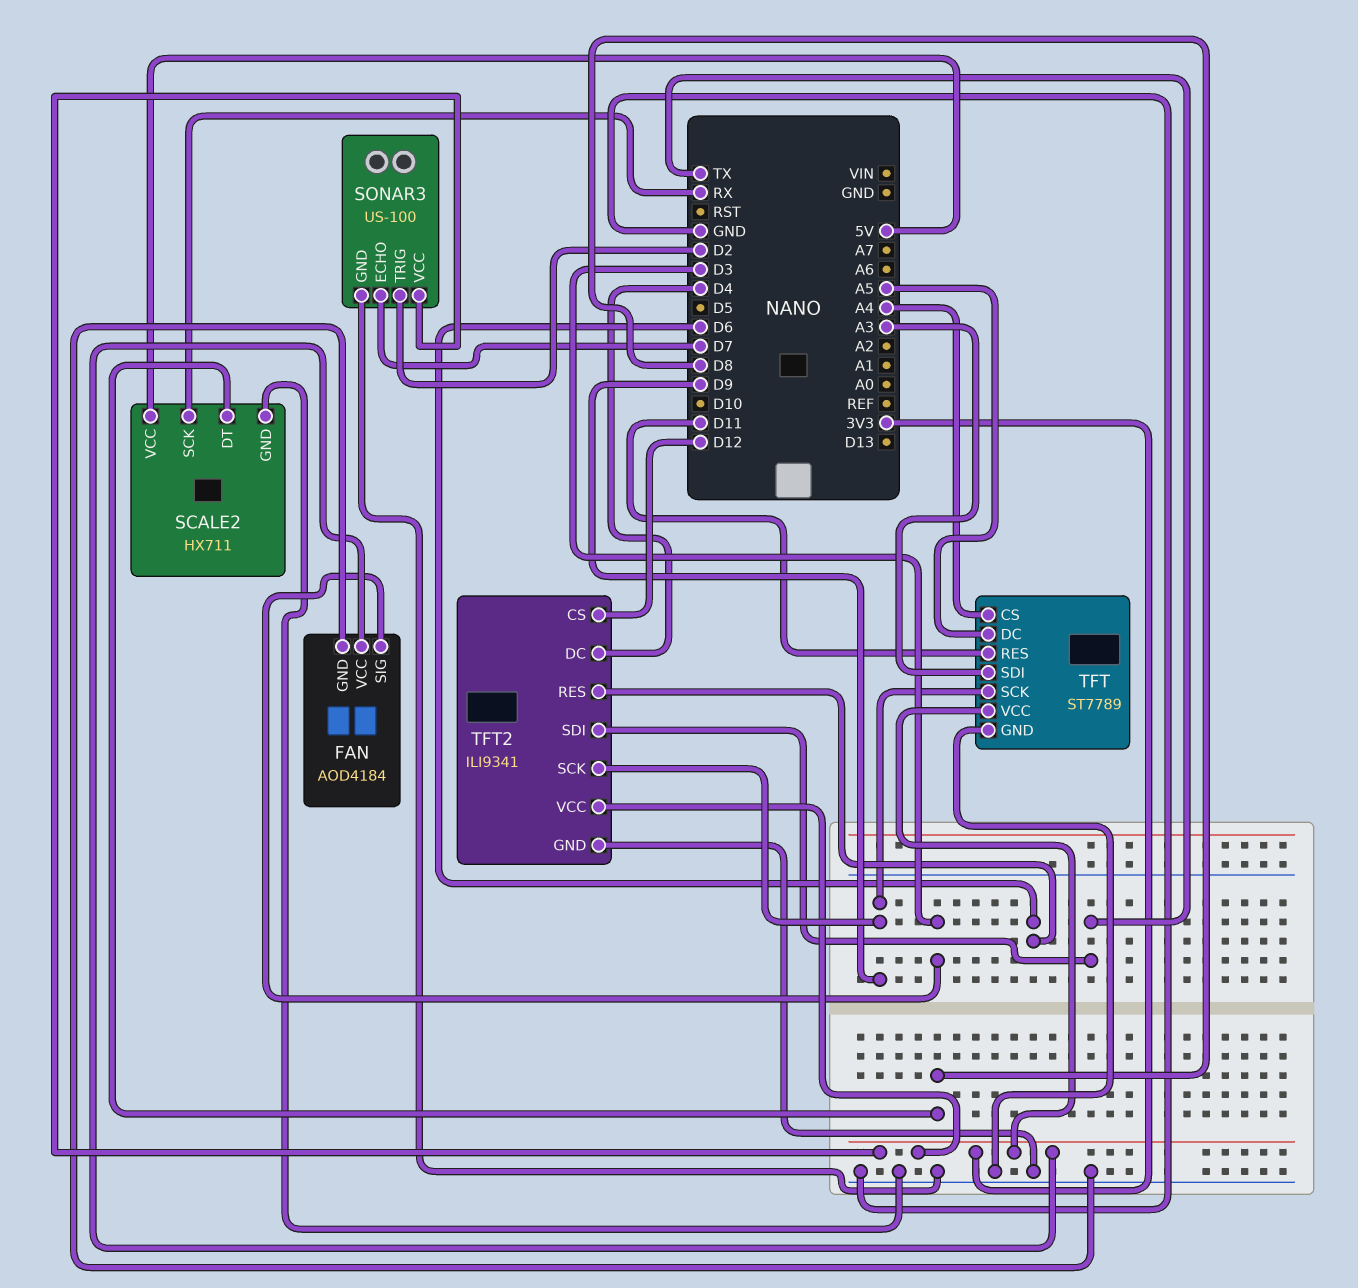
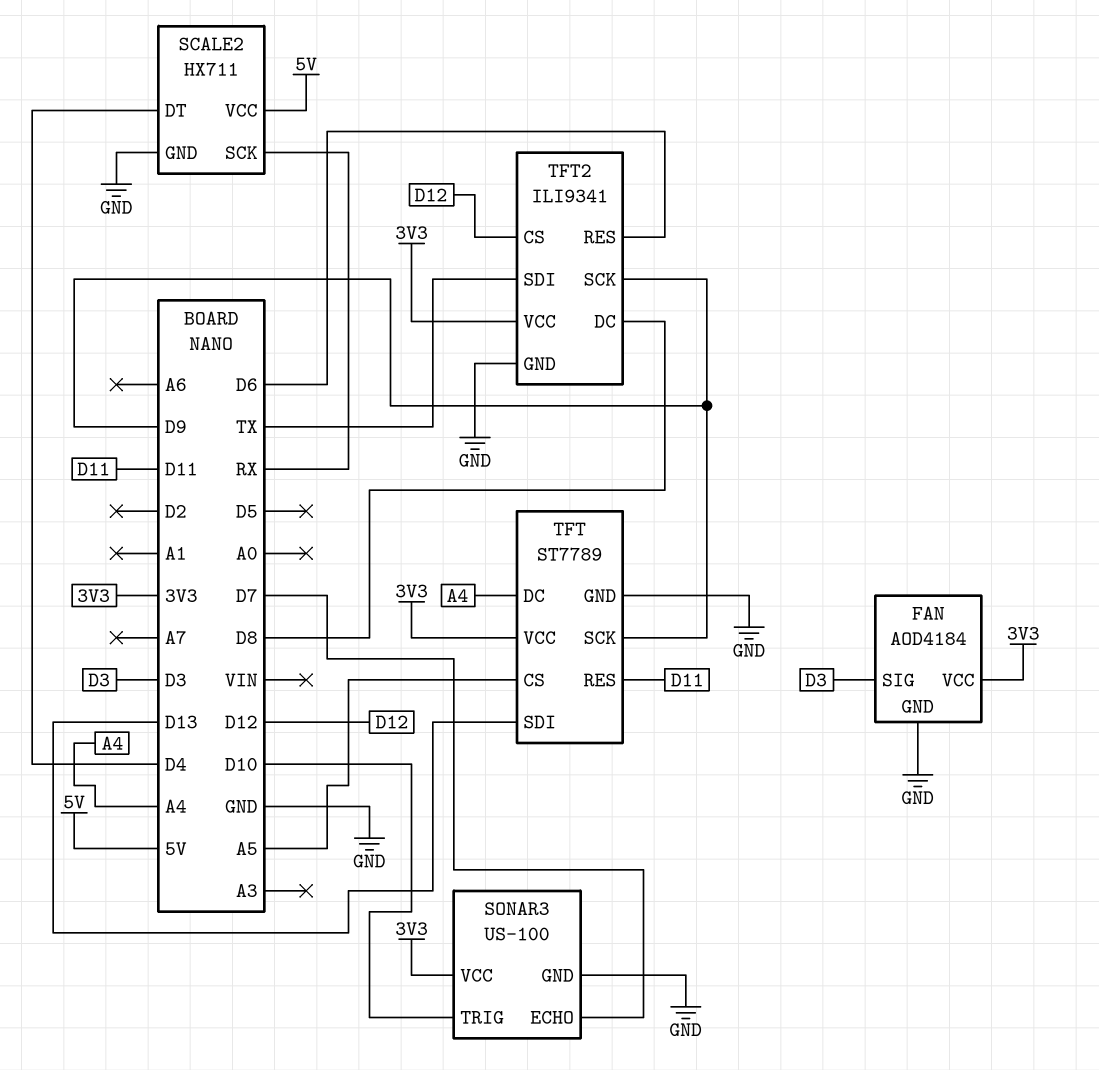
SCALE2 pin DT: D8 -> D4
SONAR3 pin TRIG: D2 -> D10
TFT pin CS: A4 -> A5
TFT pin DC: A5 -> A4
TFT pin SDI: A3 -> D13
TFT2 pin DC: D4 -> D8

